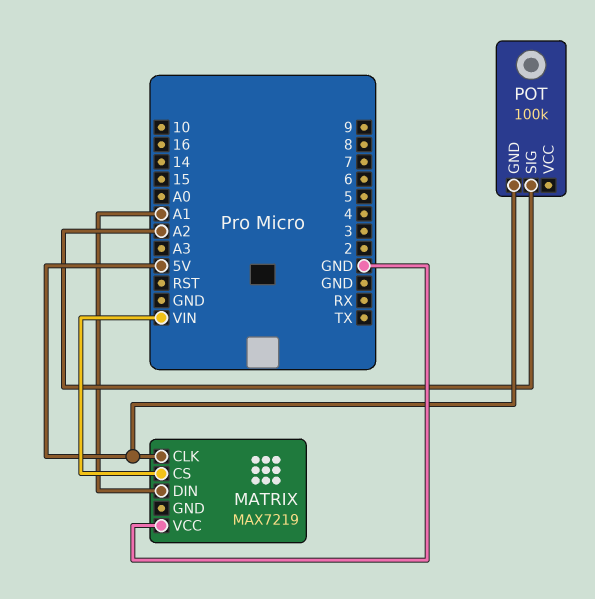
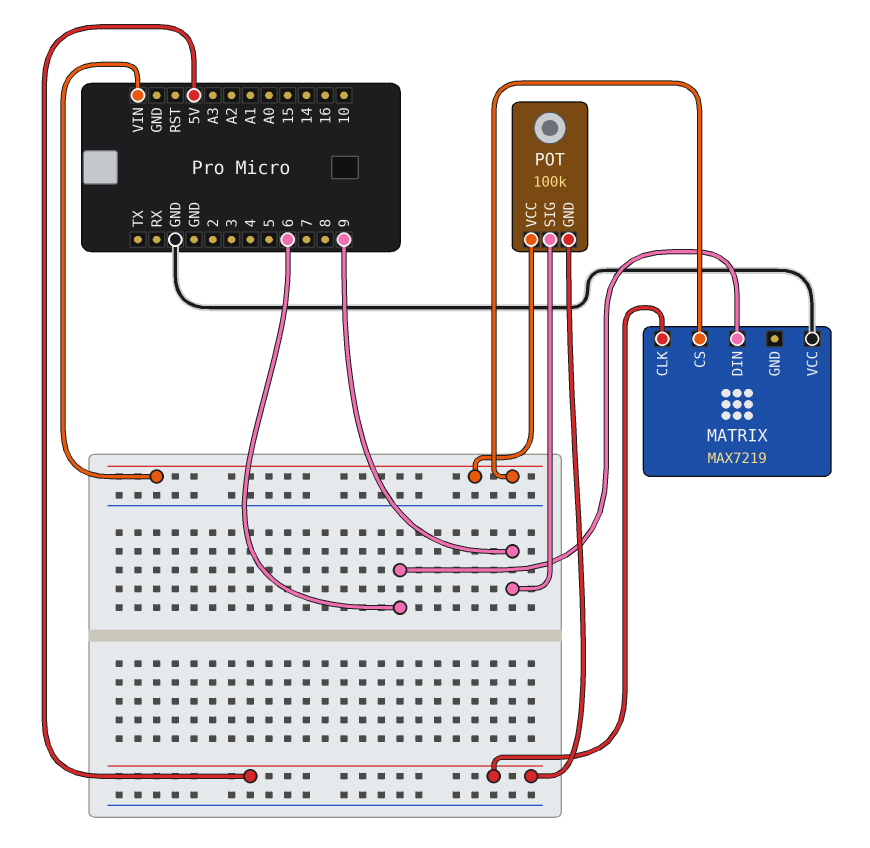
MATRIX pin DIN: A1 -> 6
POT pin SIG: A2 -> 9
POT pin VCC: none -> VIN

